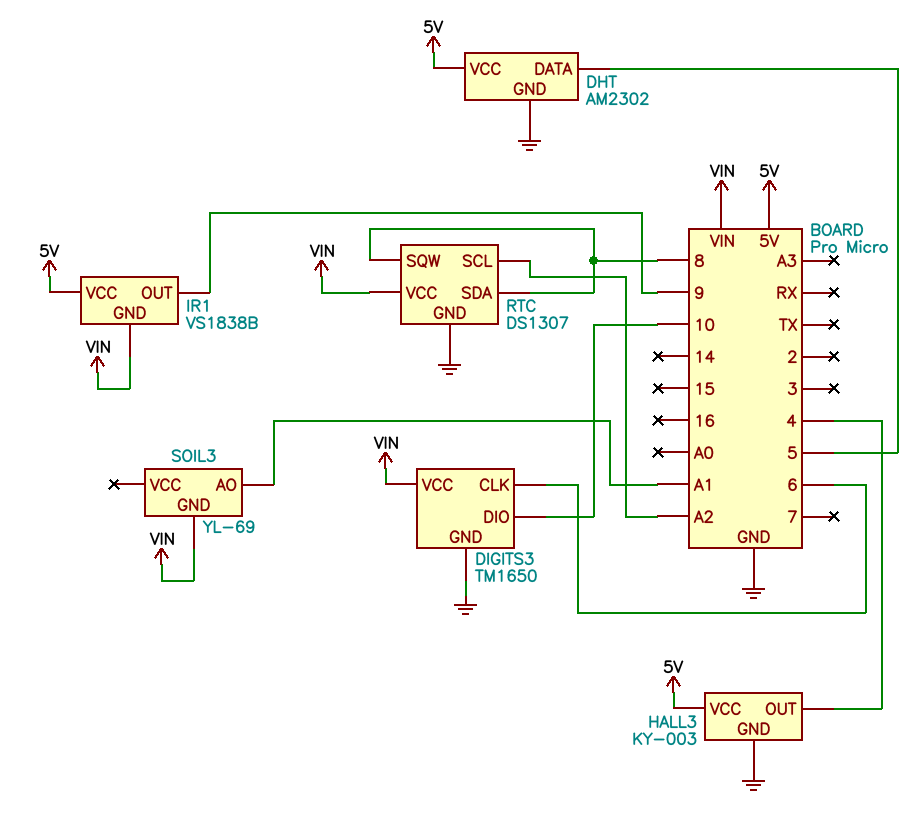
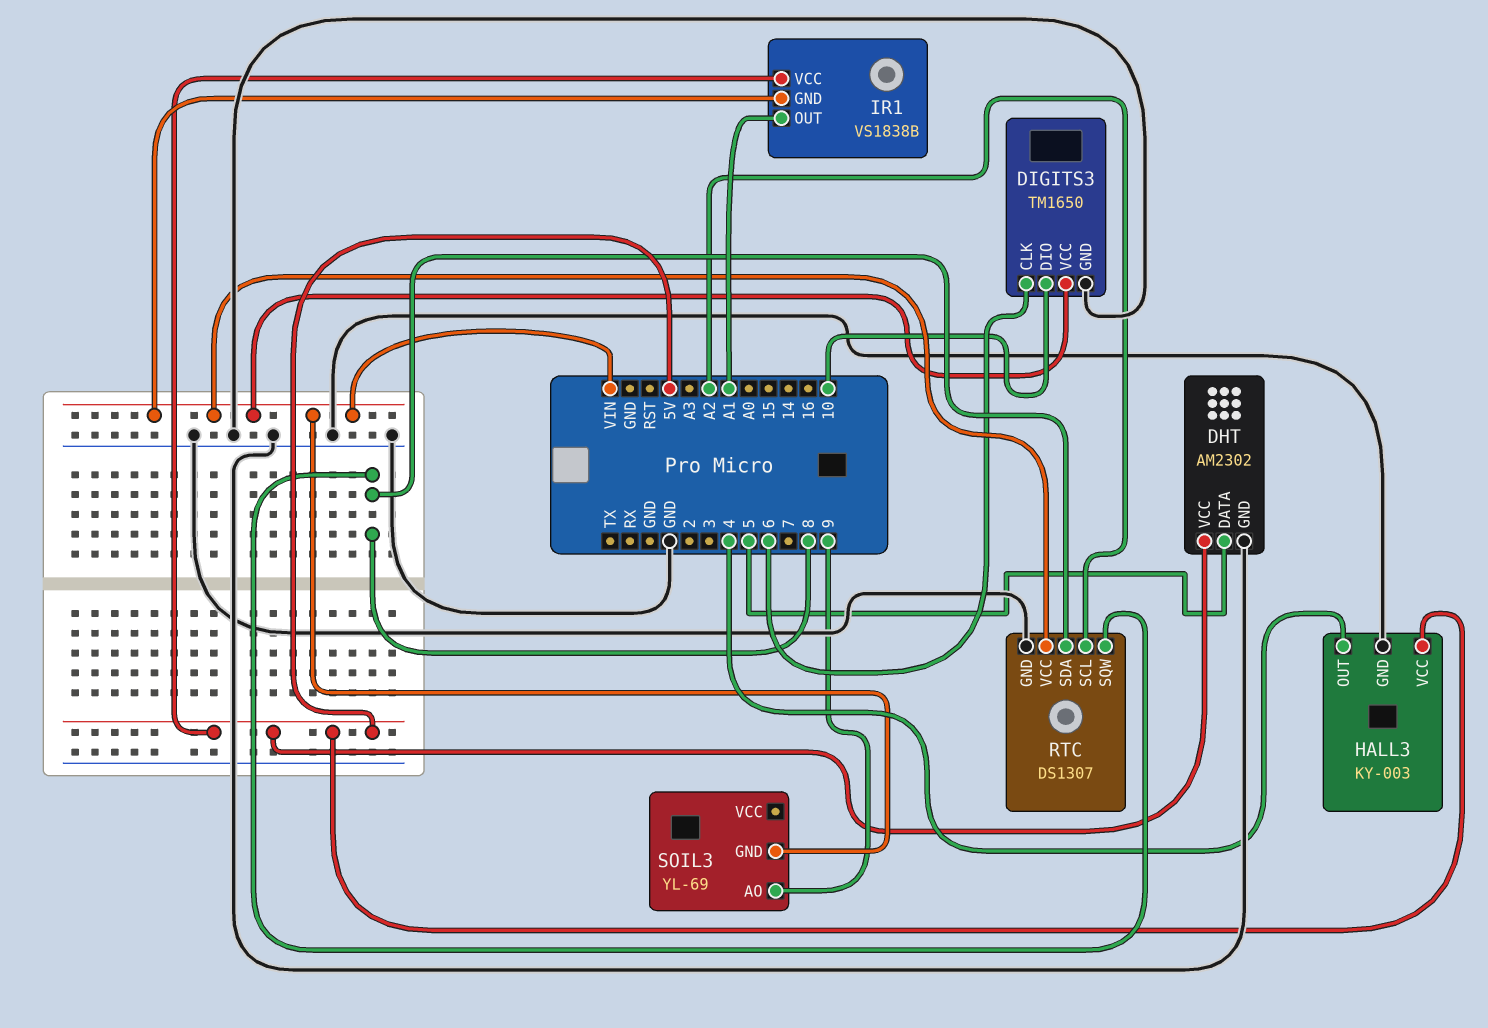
IR1 pin OUT: 9 -> A1
SOIL3 pin AO: A1 -> 9

